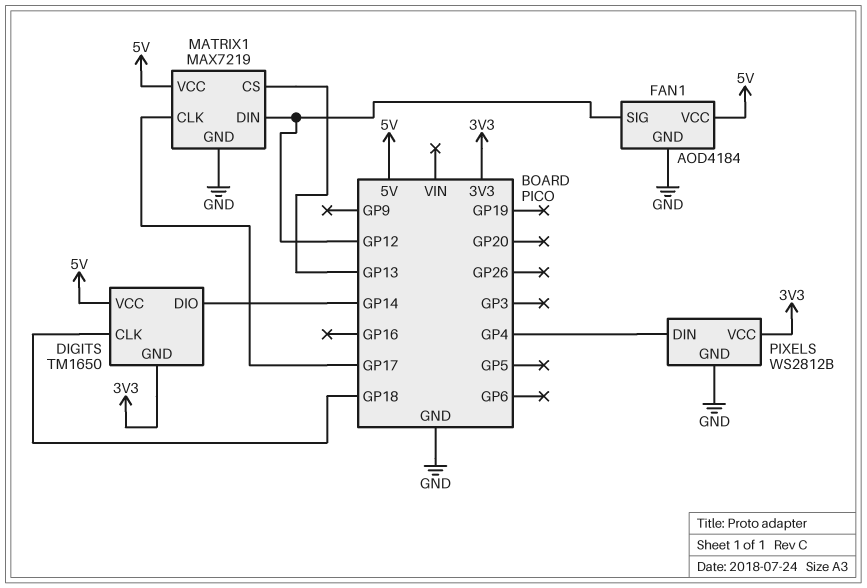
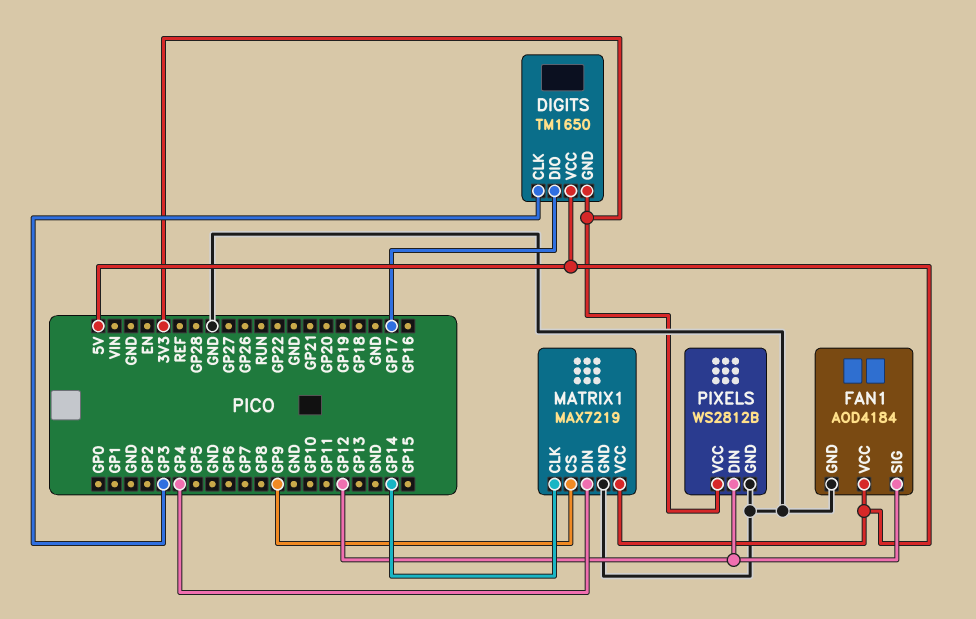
DIGITS pin CLK: GP18 -> GP3
DIGITS pin DIO: GP14 -> GP17
MATRIX1 pin CLK: GP17 -> GP14
MATRIX1 pin CS: GP13 -> GP9
MATRIX1 pin DIN: GP12 -> GP4
PIXELS pin DIN: GP4 -> GP12

